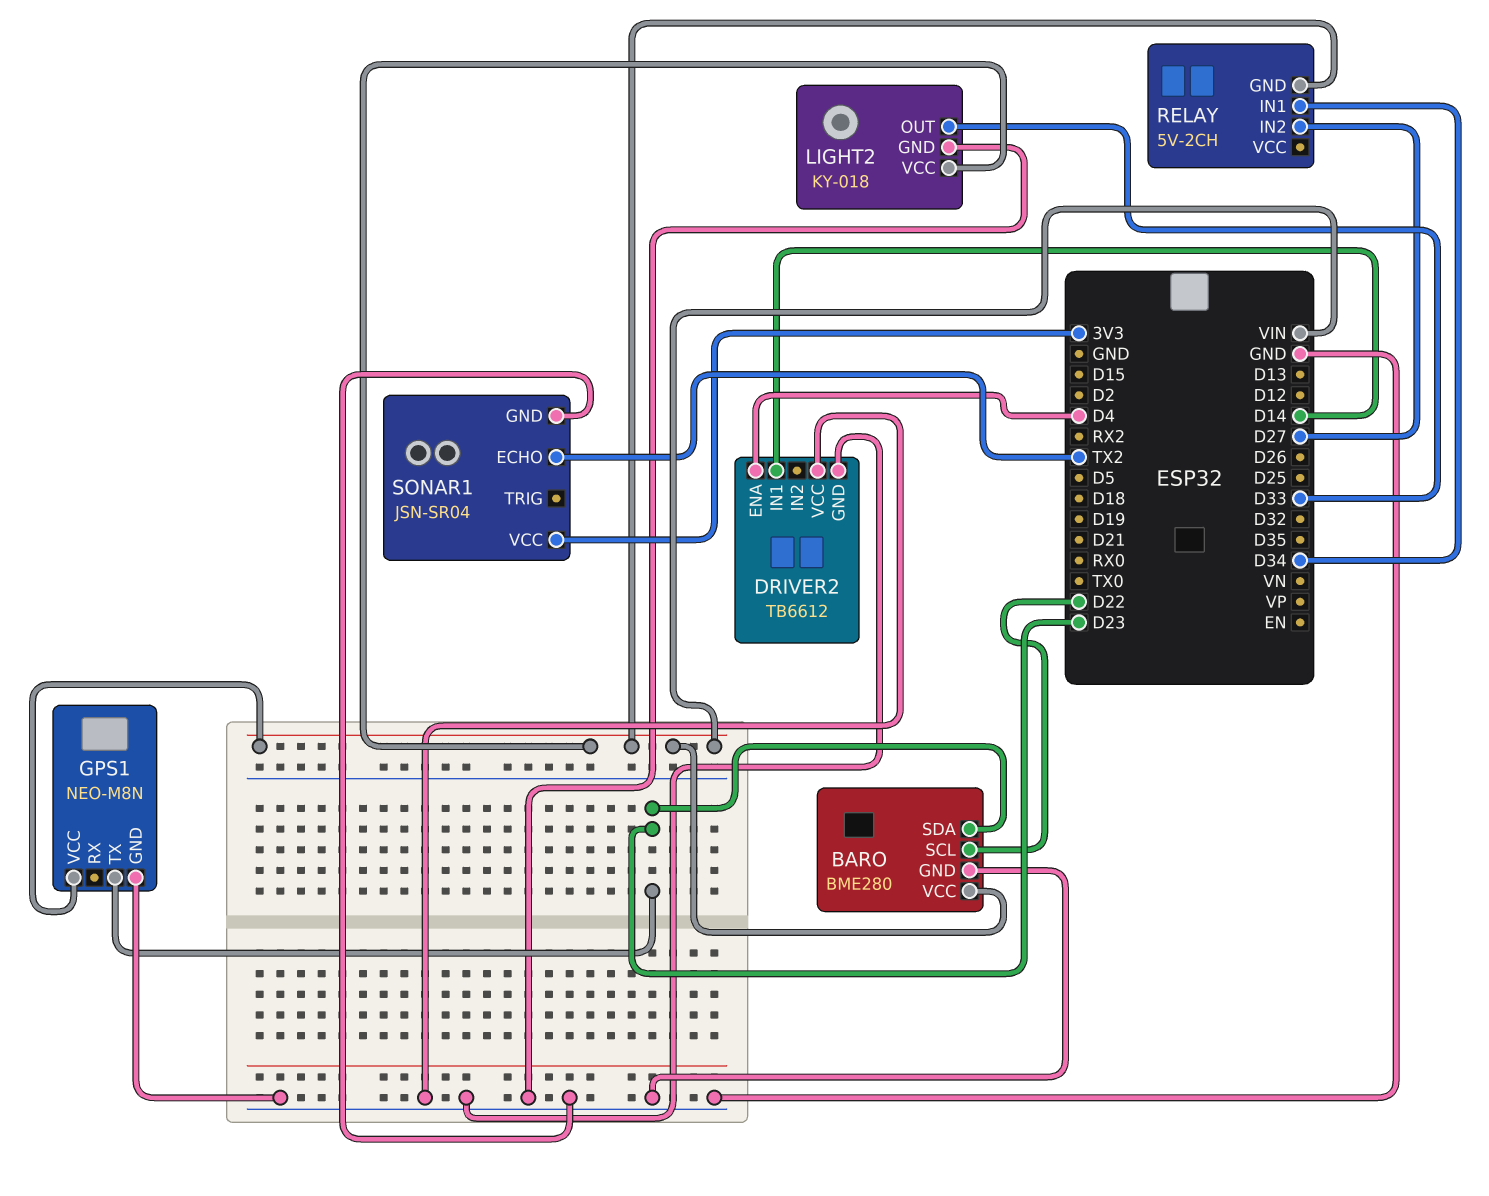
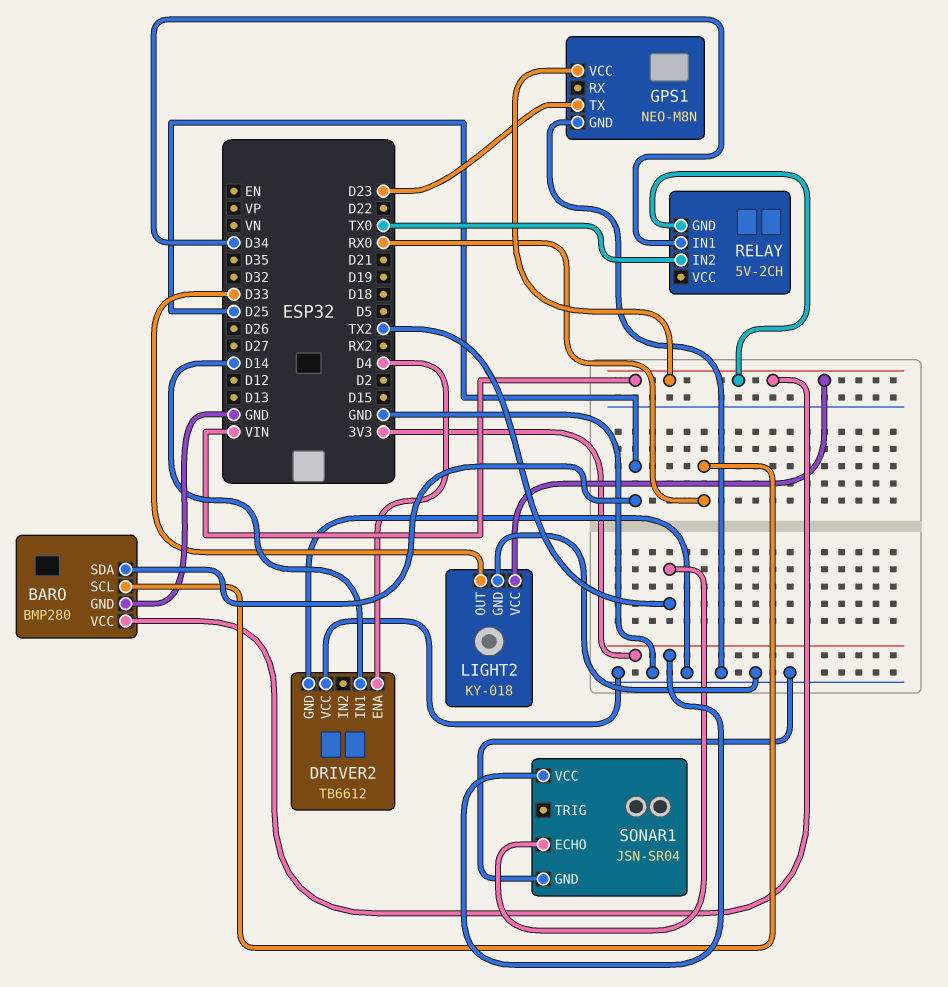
BARO: BME280 -> BMP280
BARO pin SCL: D22 -> RX0
BARO pin SDA: D23 -> D25
RELAY pin IN2: D27 -> TX0

